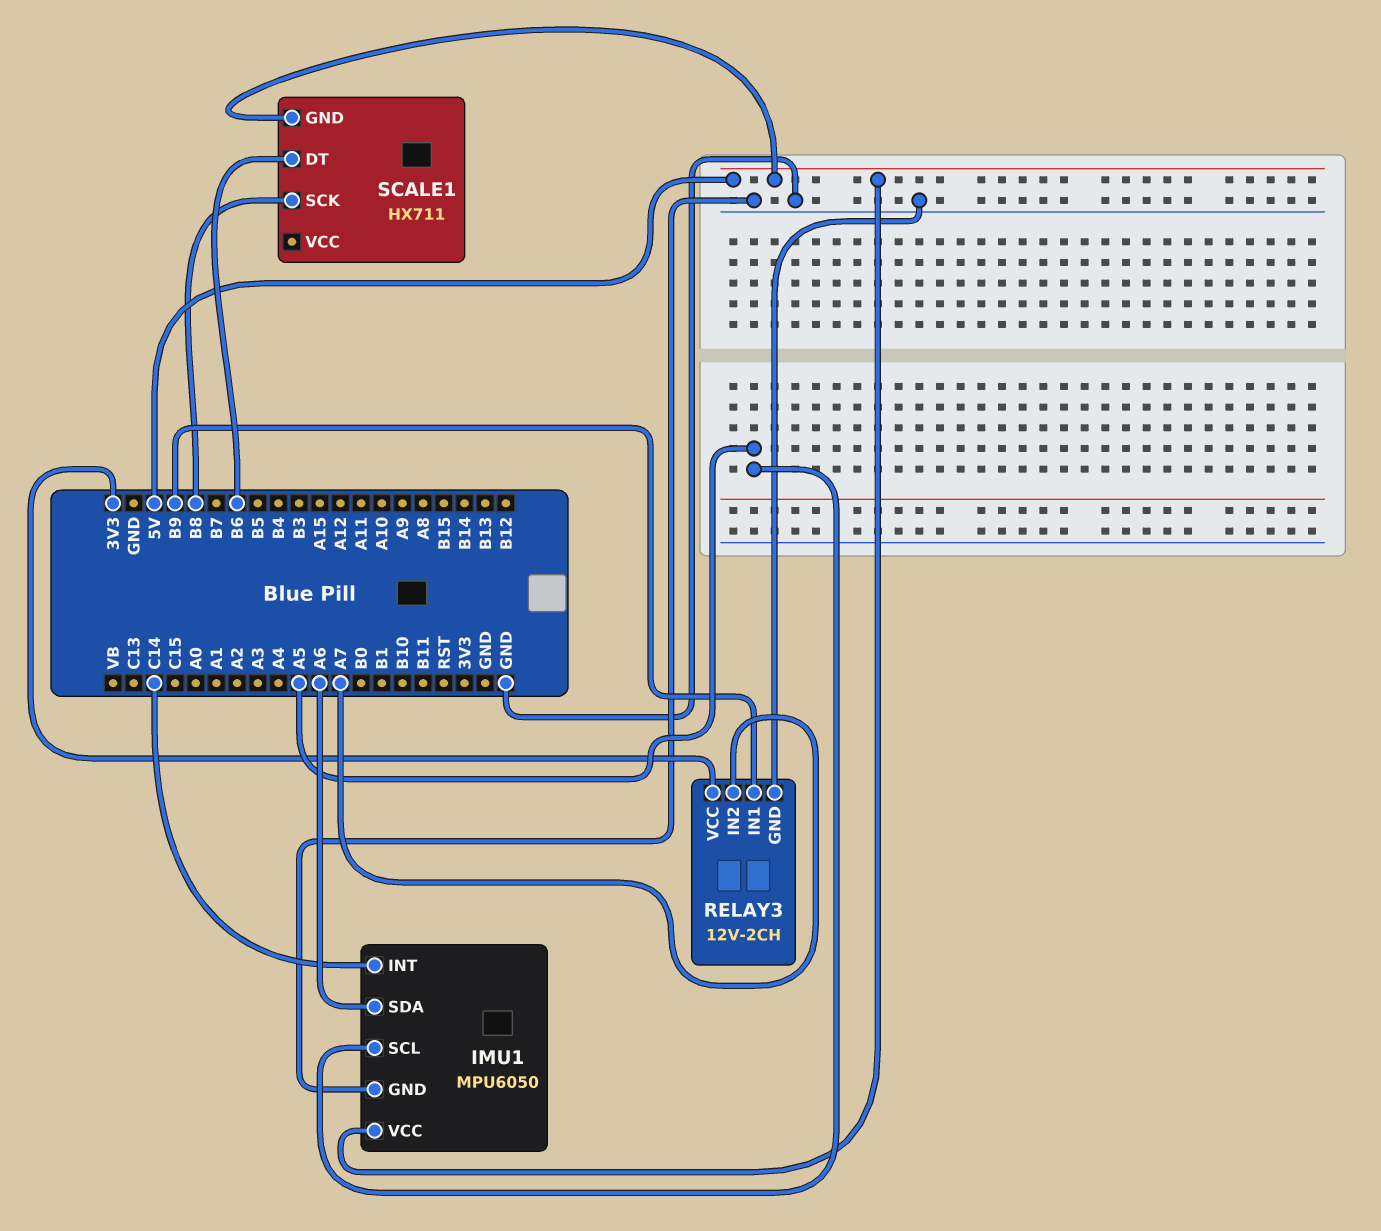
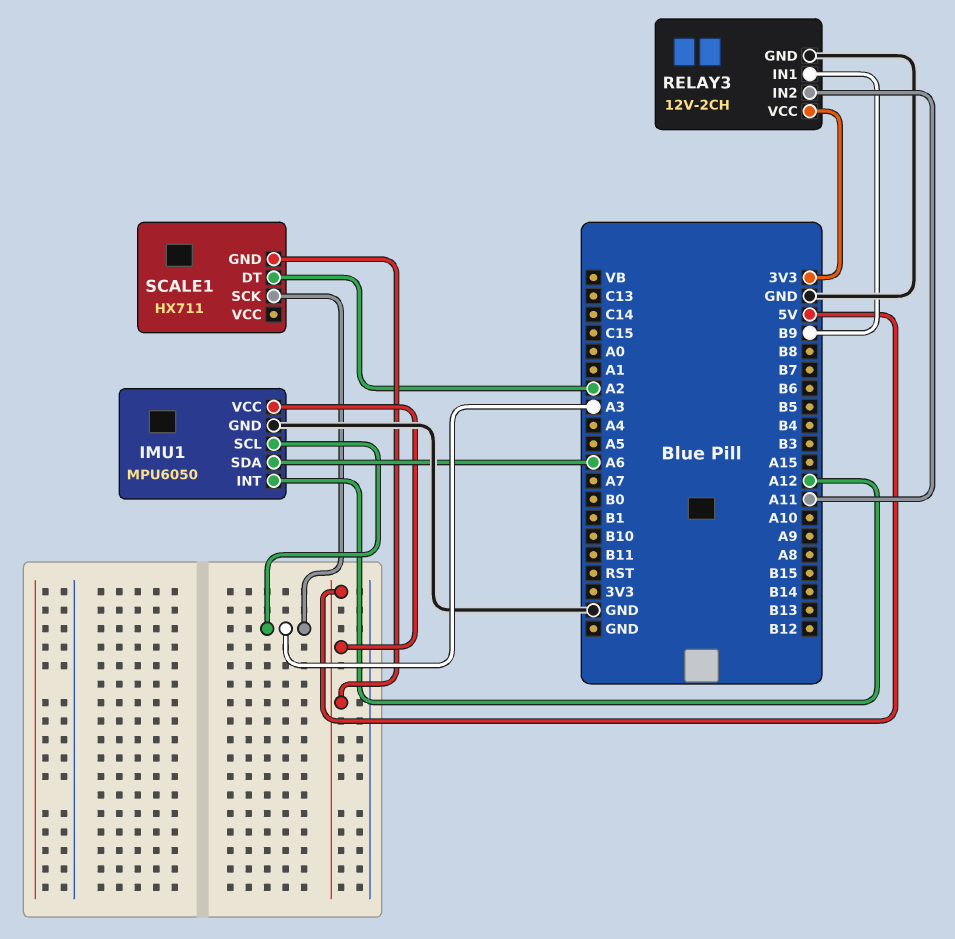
IMU1 pin INT: C14 -> A12
IMU1 pin SCL: A5 -> A3
RELAY3 pin IN2: A7 -> A11
SCALE1 pin DT: B6 -> A2
SCALE1 pin SCK: B8 -> A3

